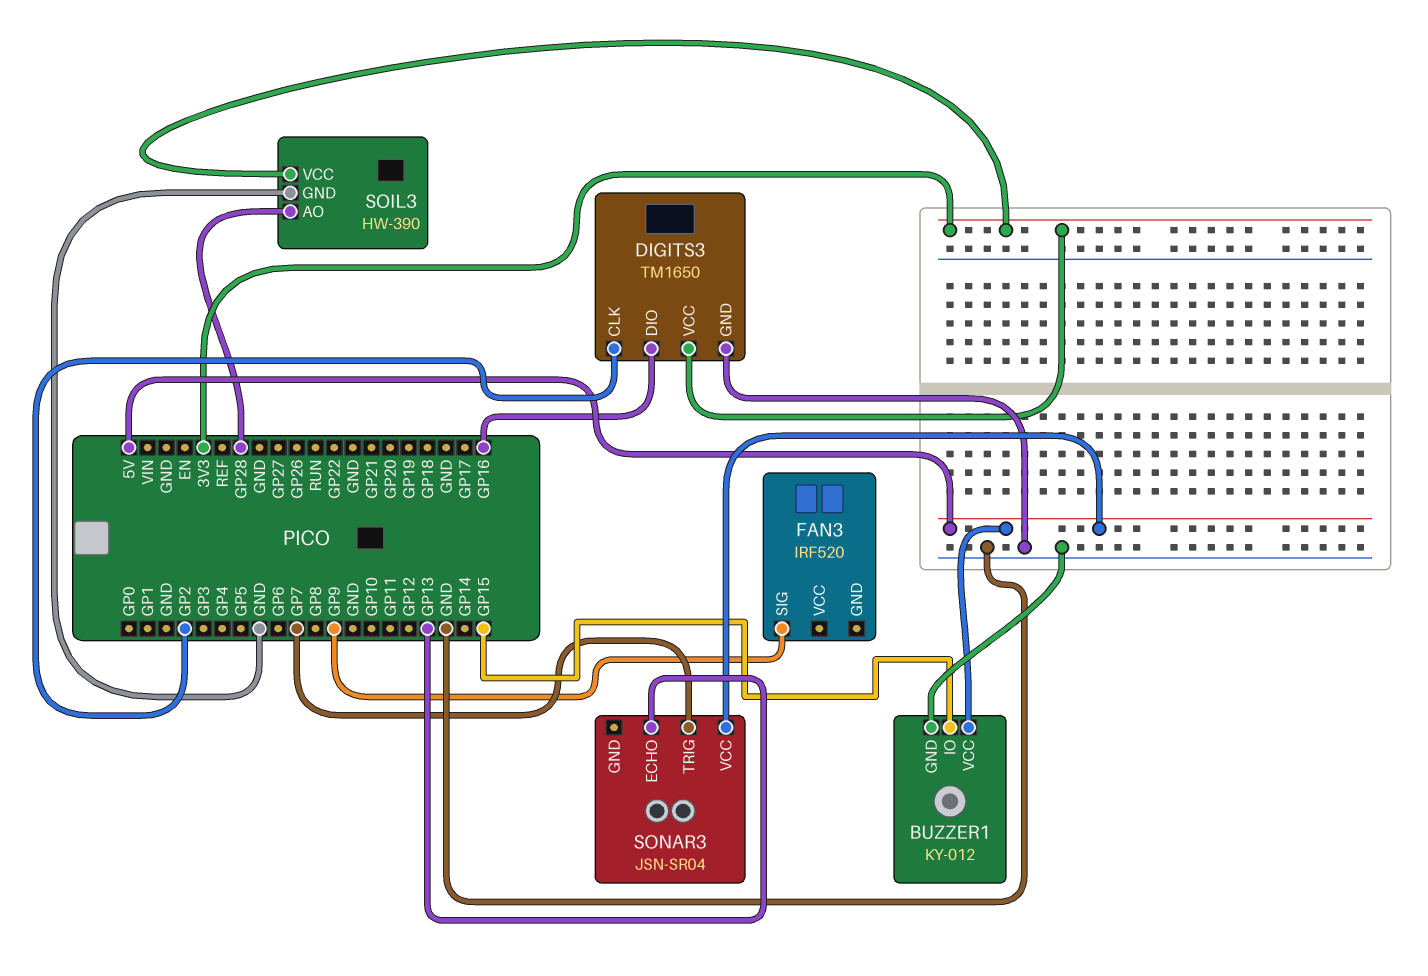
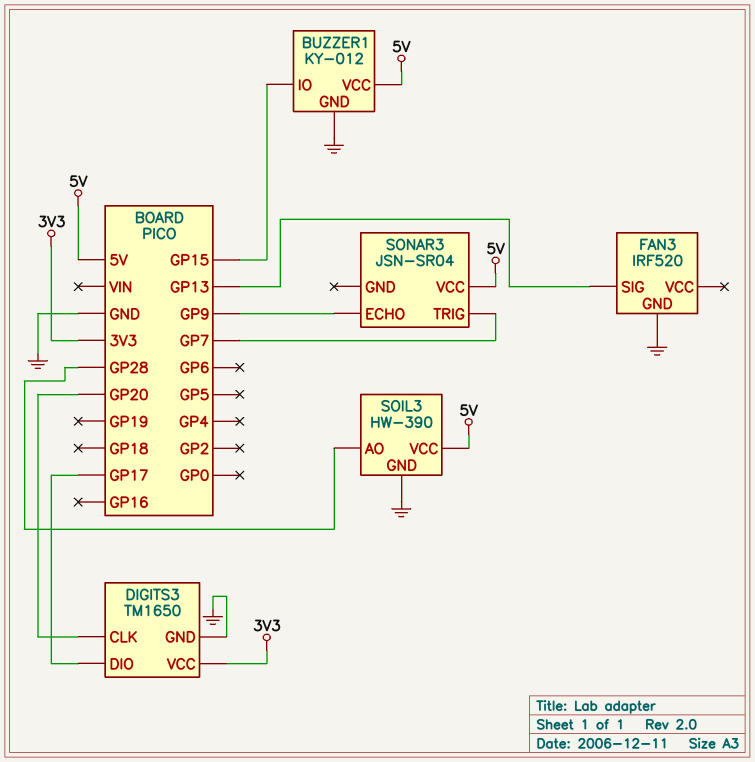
DIGITS3 pin CLK: GP2 -> GP20
DIGITS3 pin DIO: GP16 -> GP17
FAN3 pin GND: none -> GND
FAN3 pin SIG: GP9 -> GP13
SOIL3 pin VCC: 3V3 -> 5V
SONAR3 pin ECHO: GP13 -> GP9

